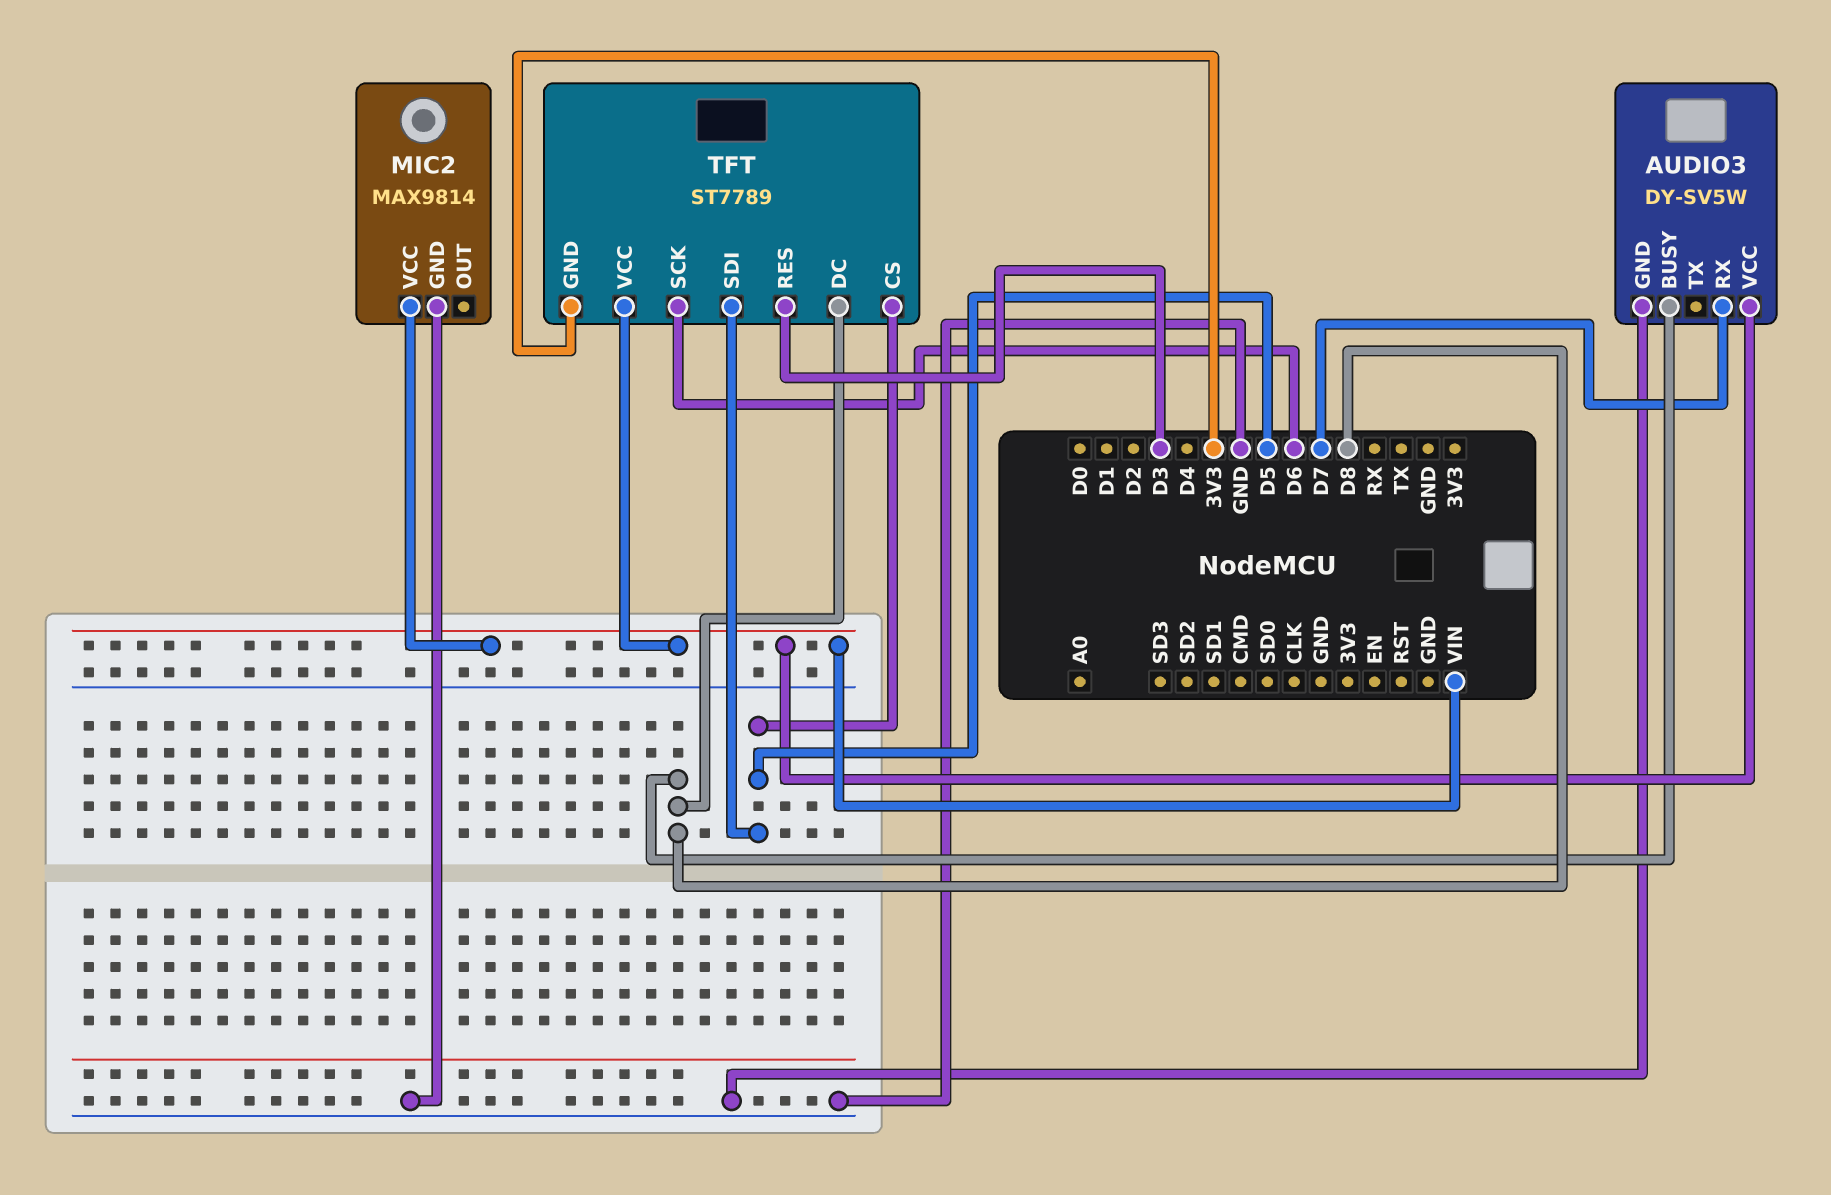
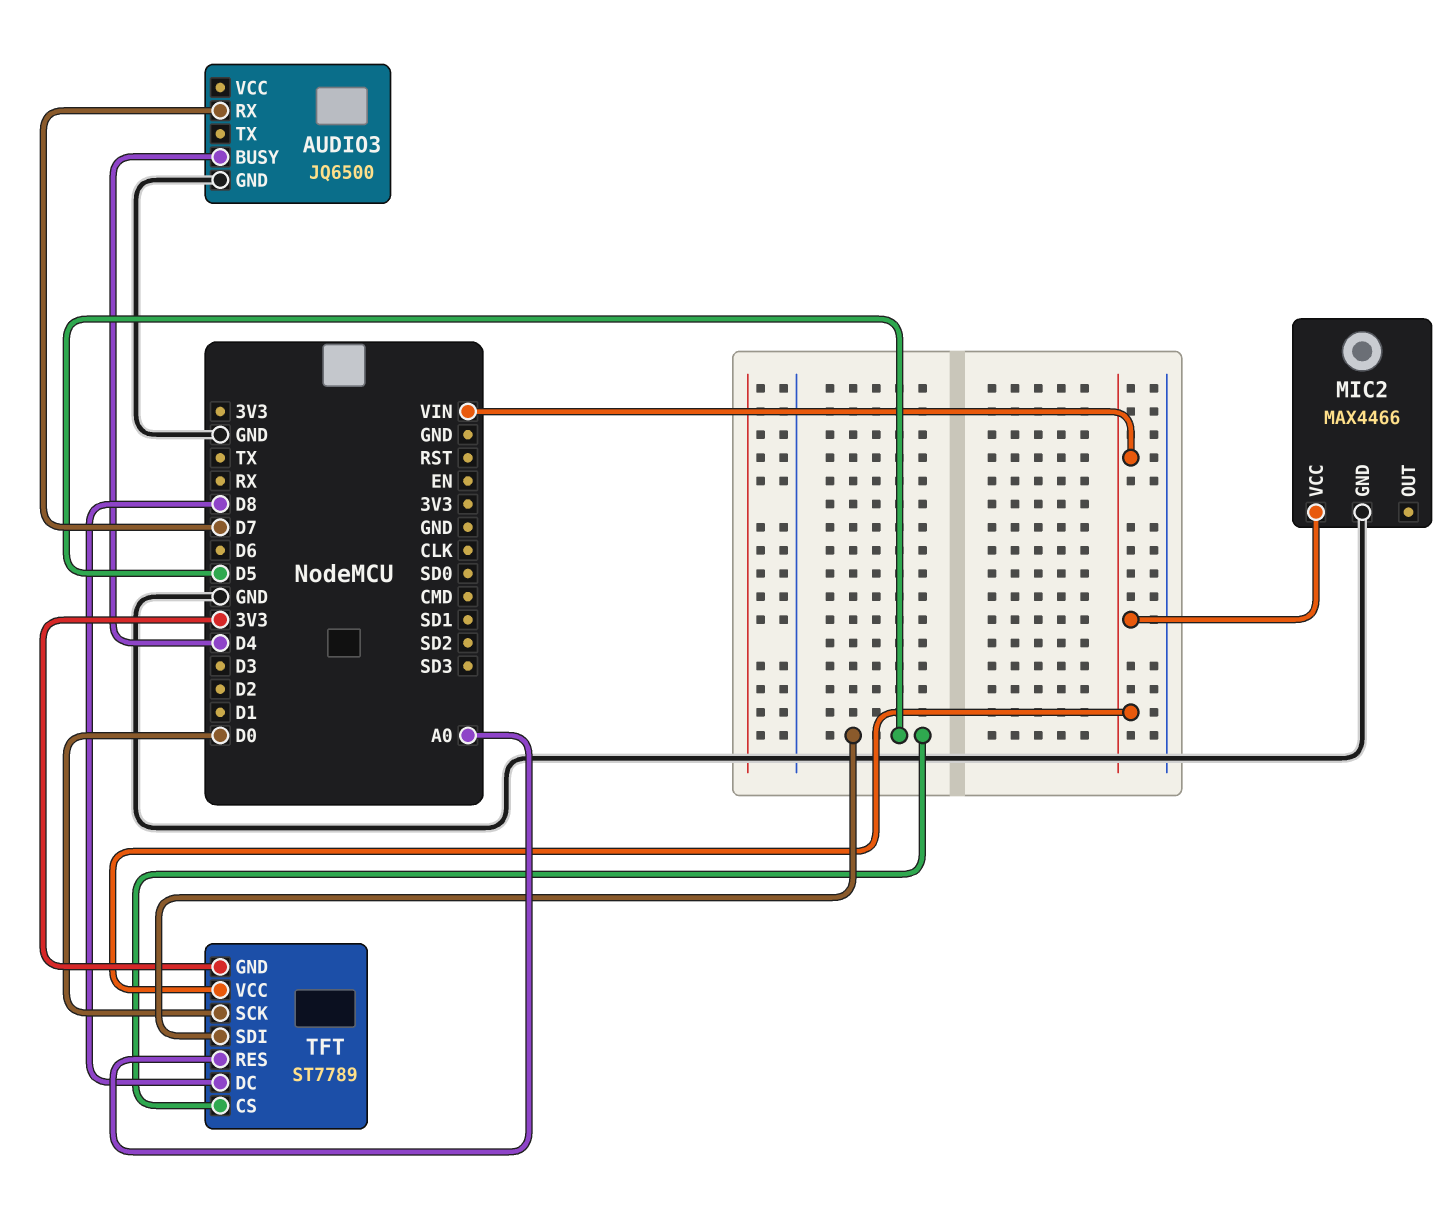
AUDIO3: DY-SV5W -> JQ6500
AUDIO3 pin BUSY: D8 -> D4
AUDIO3 pin VCC: VIN -> none
MIC2: MAX9814 -> MAX4466
TFT pin RES: D3 -> A0
TFT pin SCK: D6 -> D0

